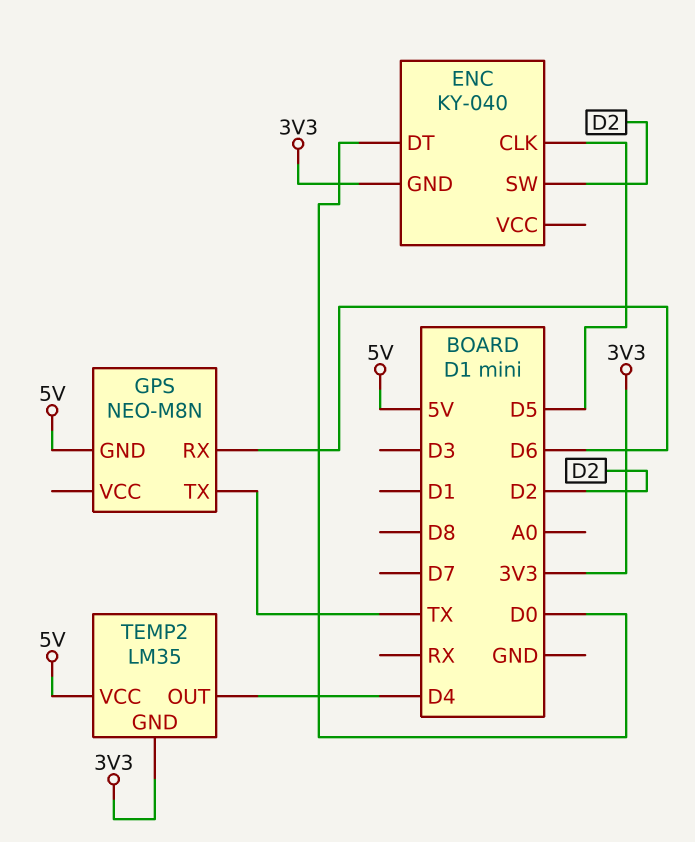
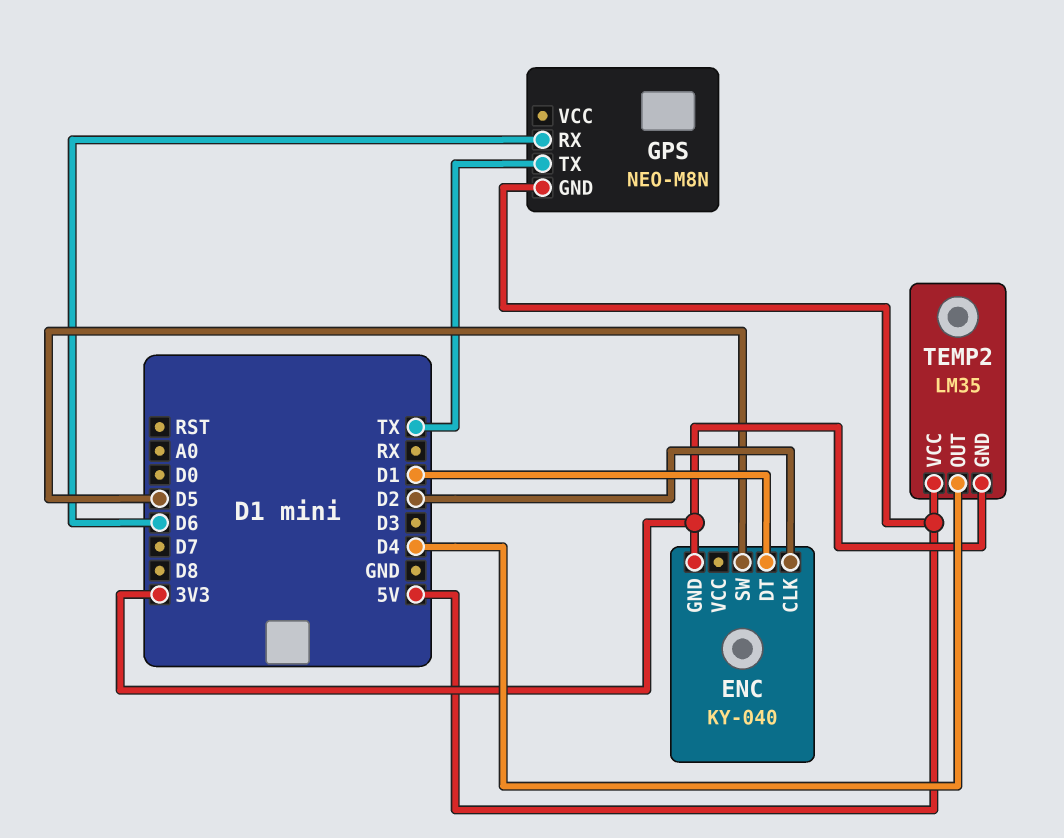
ENC pin CLK: D5 -> D2
ENC pin DT: D0 -> D1
ENC pin SW: D2 -> D5

